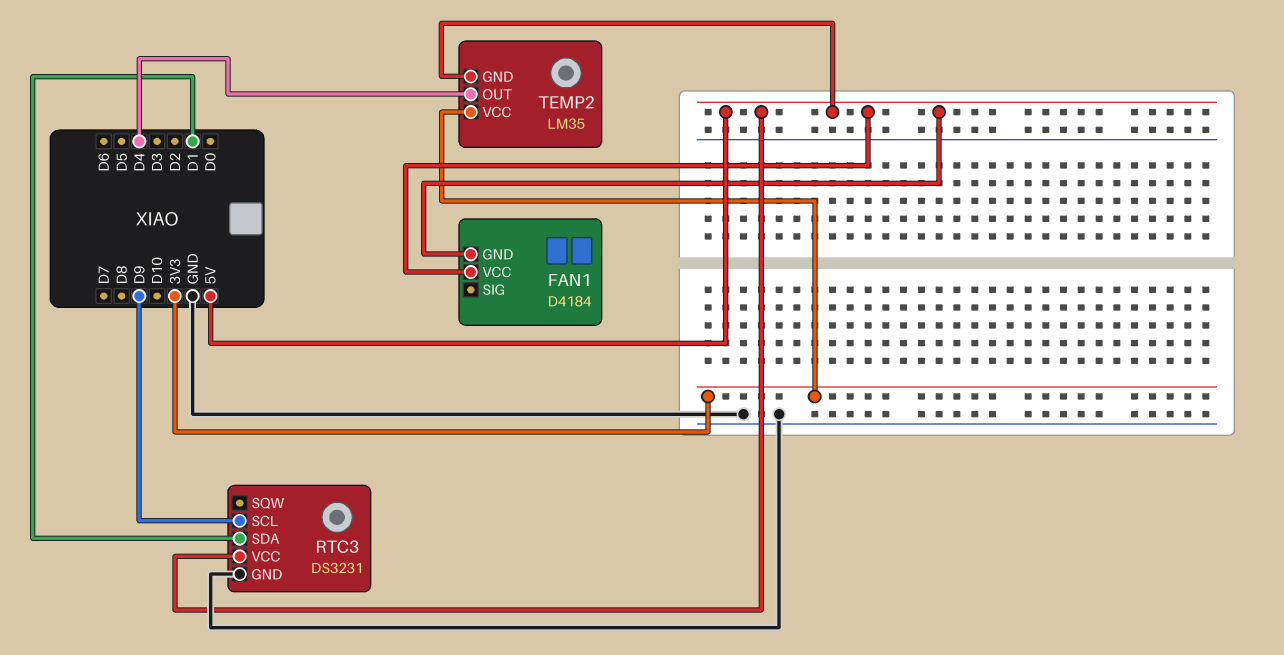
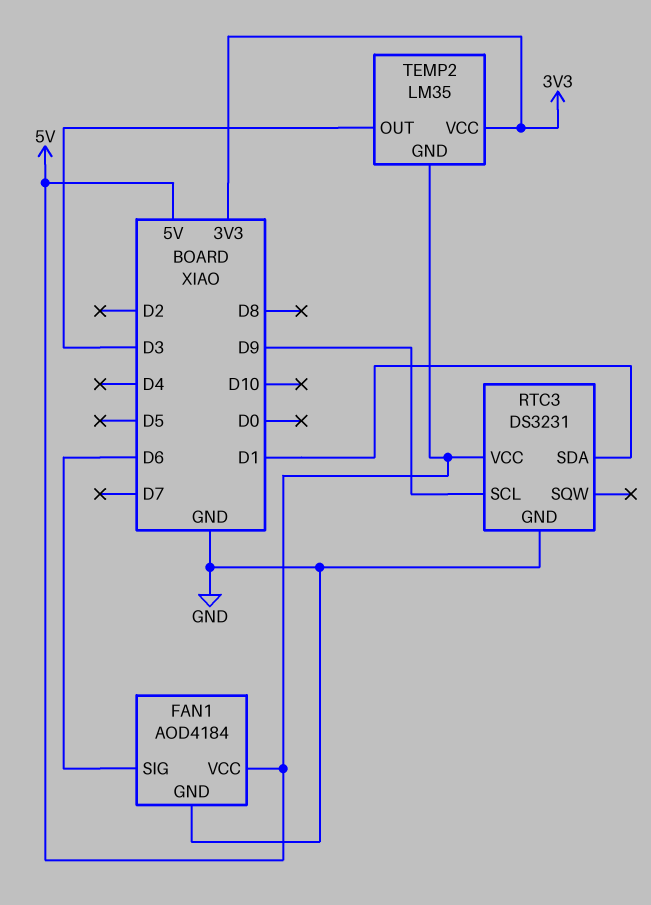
FAN1: D4184 -> AOD4184
FAN1 pin GND: 5V -> GND
FAN1 pin SIG: none -> D6
TEMP2 pin OUT: D4 -> D3

